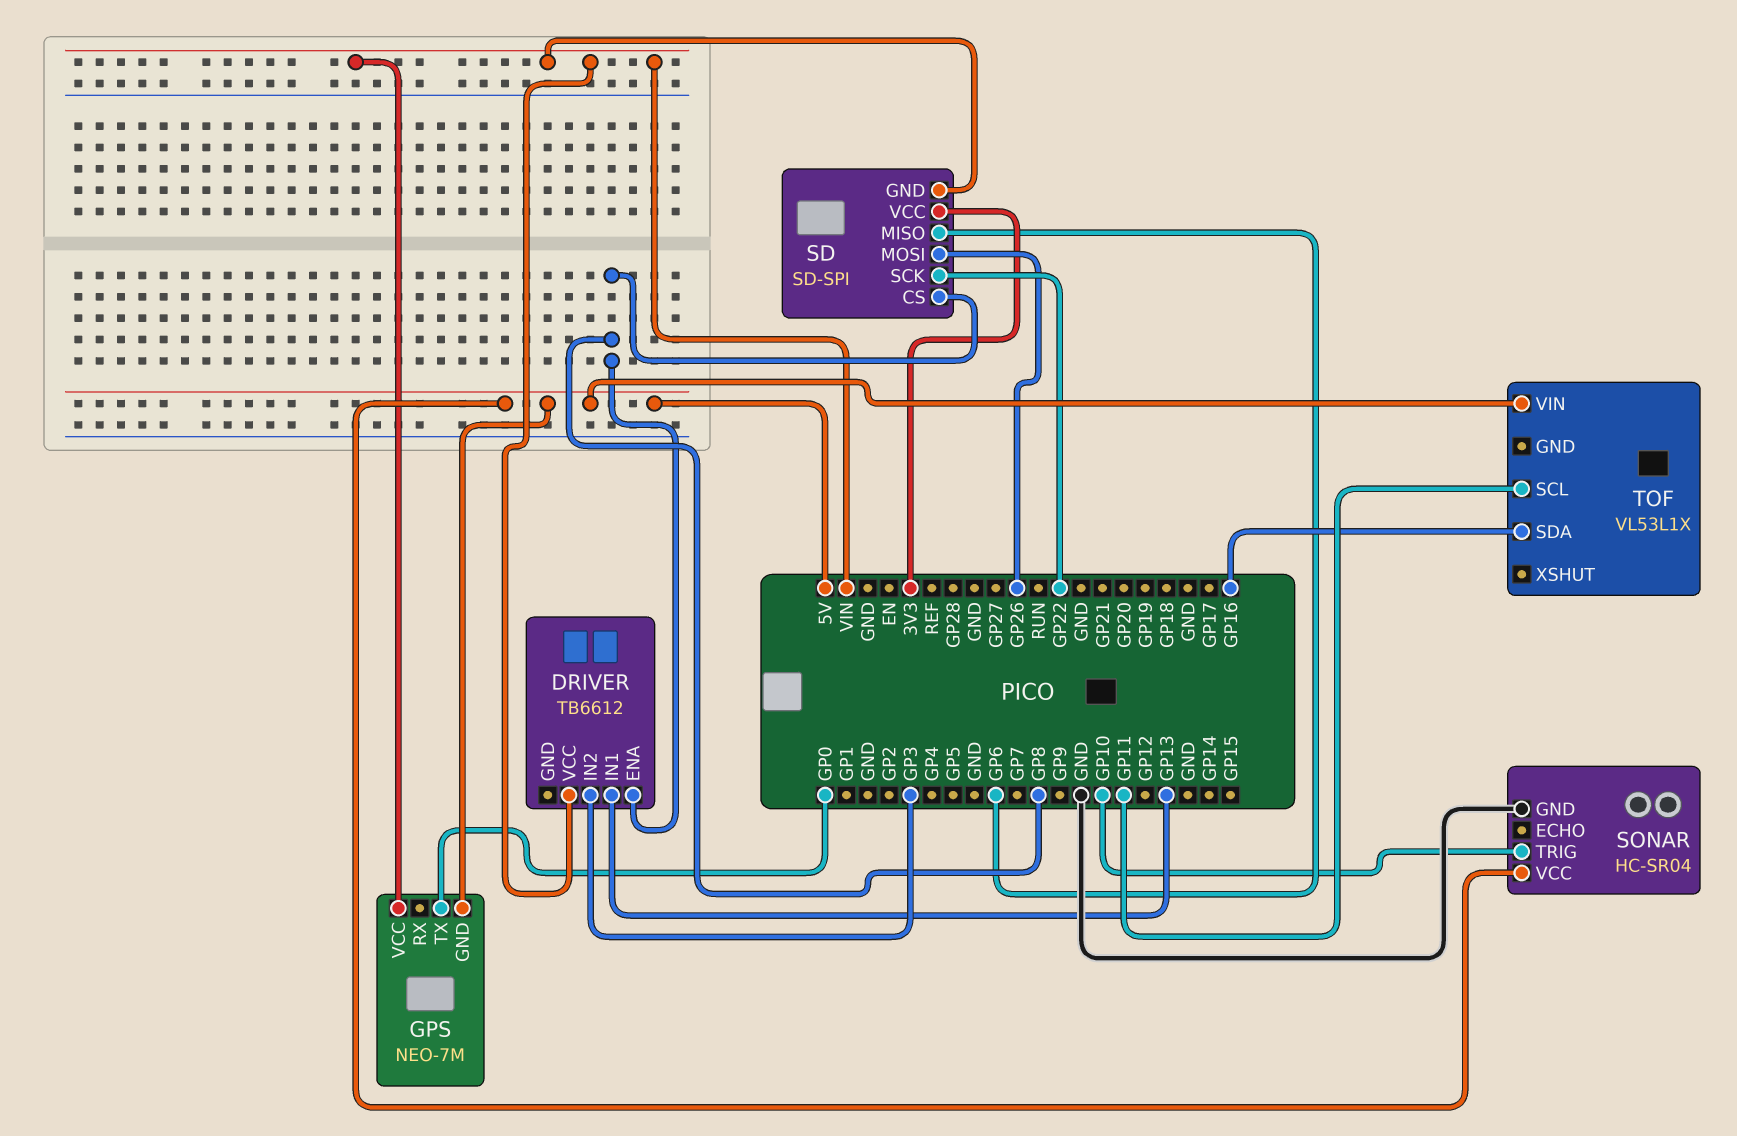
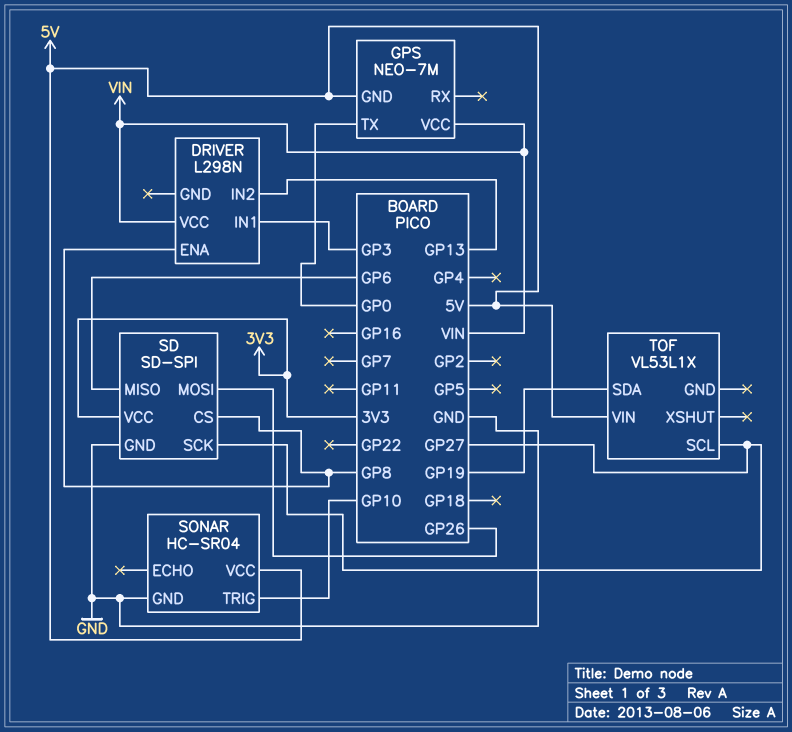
DRIVER: TB6612 -> L298N
DRIVER pin IN1: GP13 -> GP3
DRIVER pin IN2: GP3 -> GP13
SD pin GND: VIN -> GND
SD pin SCK: GP22 -> GP27
TOF pin SCL: GP11 -> GP27
TOF pin SDA: GP16 -> GP19

